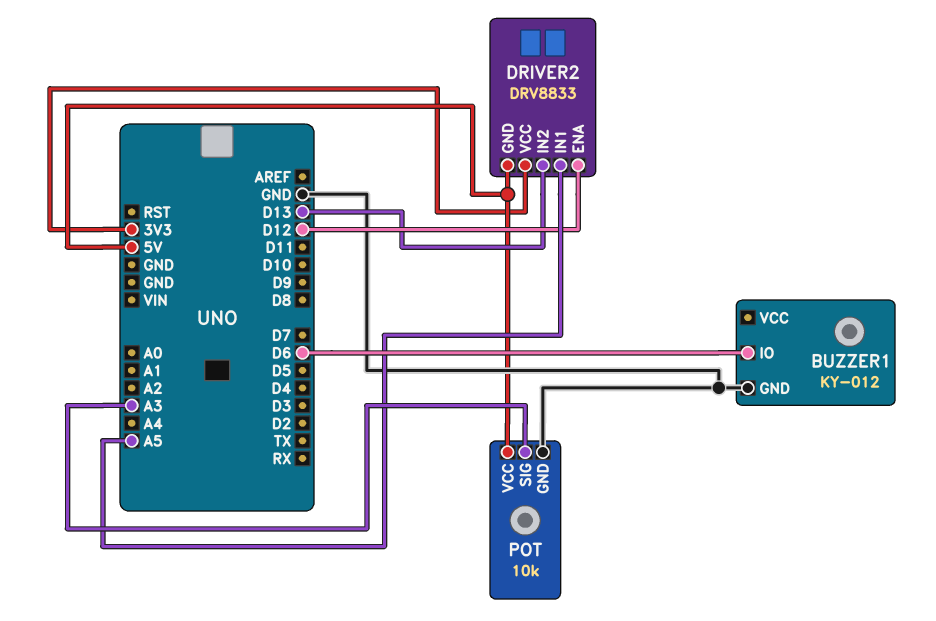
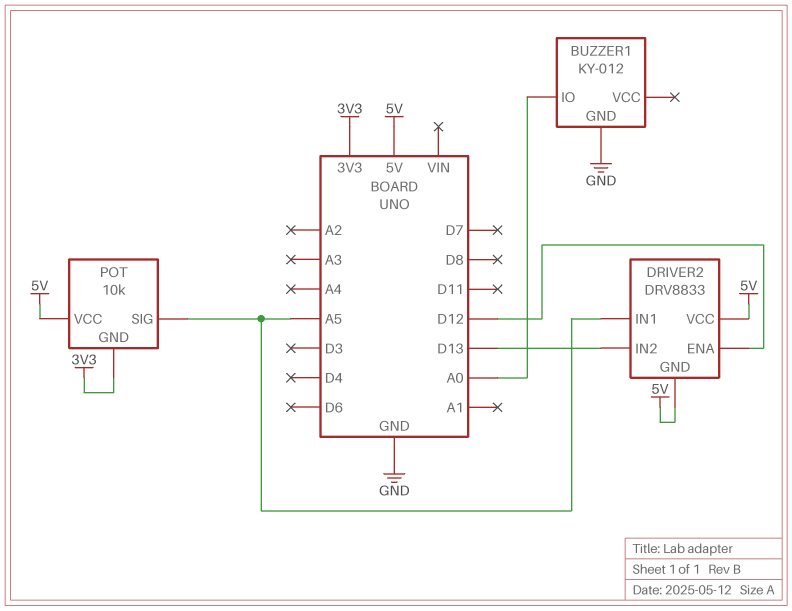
BUZZER1 pin IO: D6 -> A0
DRIVER2 pin VCC: 3V3 -> 5V
POT pin GND: GND -> 3V3
POT pin SIG: A3 -> A5

